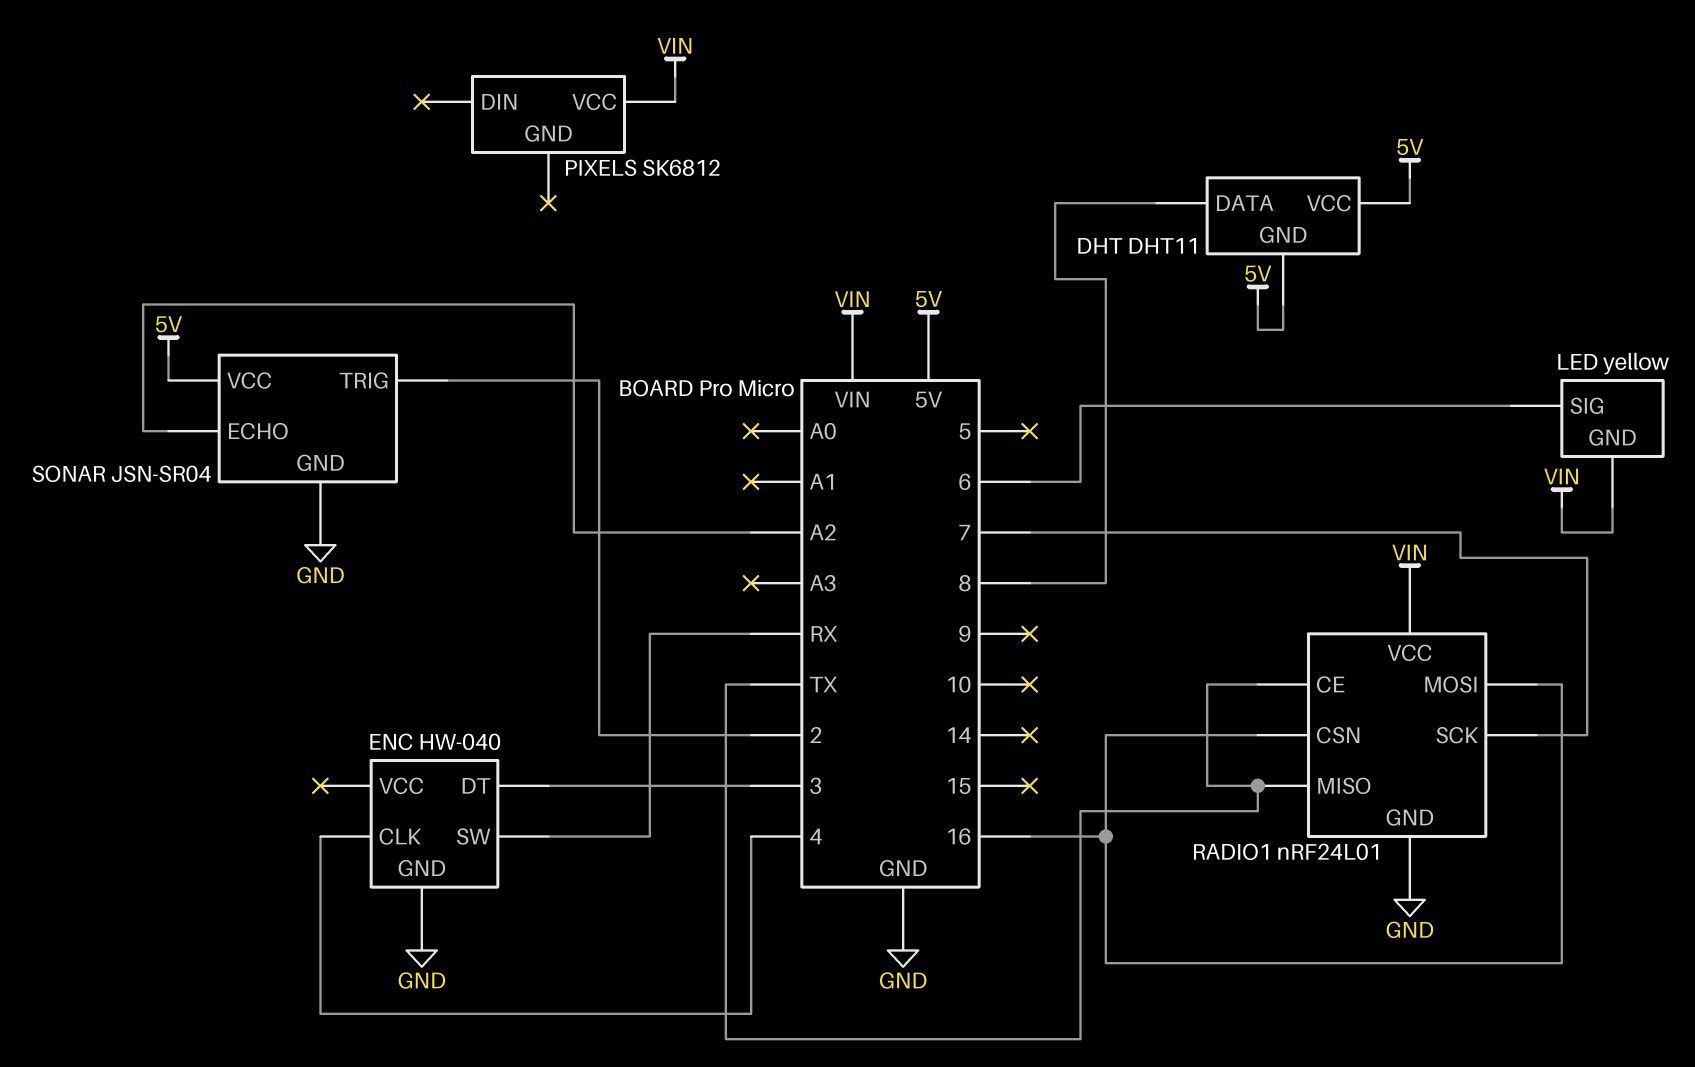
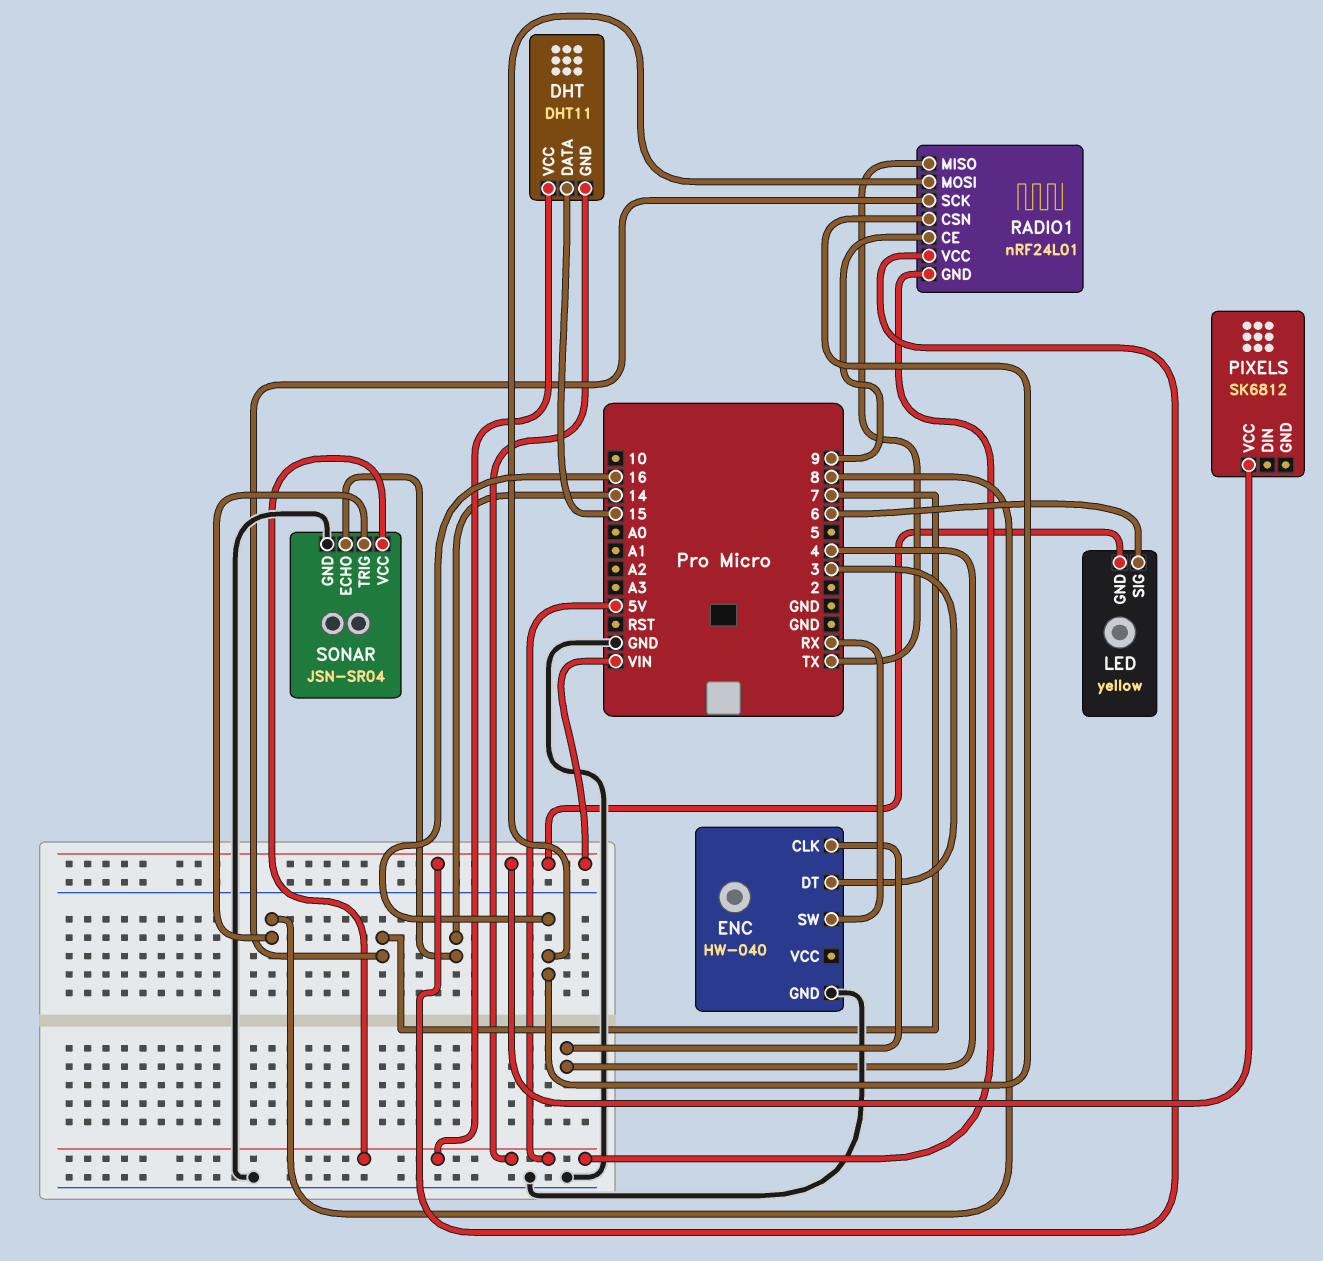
DHT pin DATA: 8 -> 15
RADIO1 pin CE: TX -> 9
RADIO1 pin GND: GND -> 5V
SONAR pin ECHO: A2 -> 14
SONAR pin TRIG: 2 -> 8

